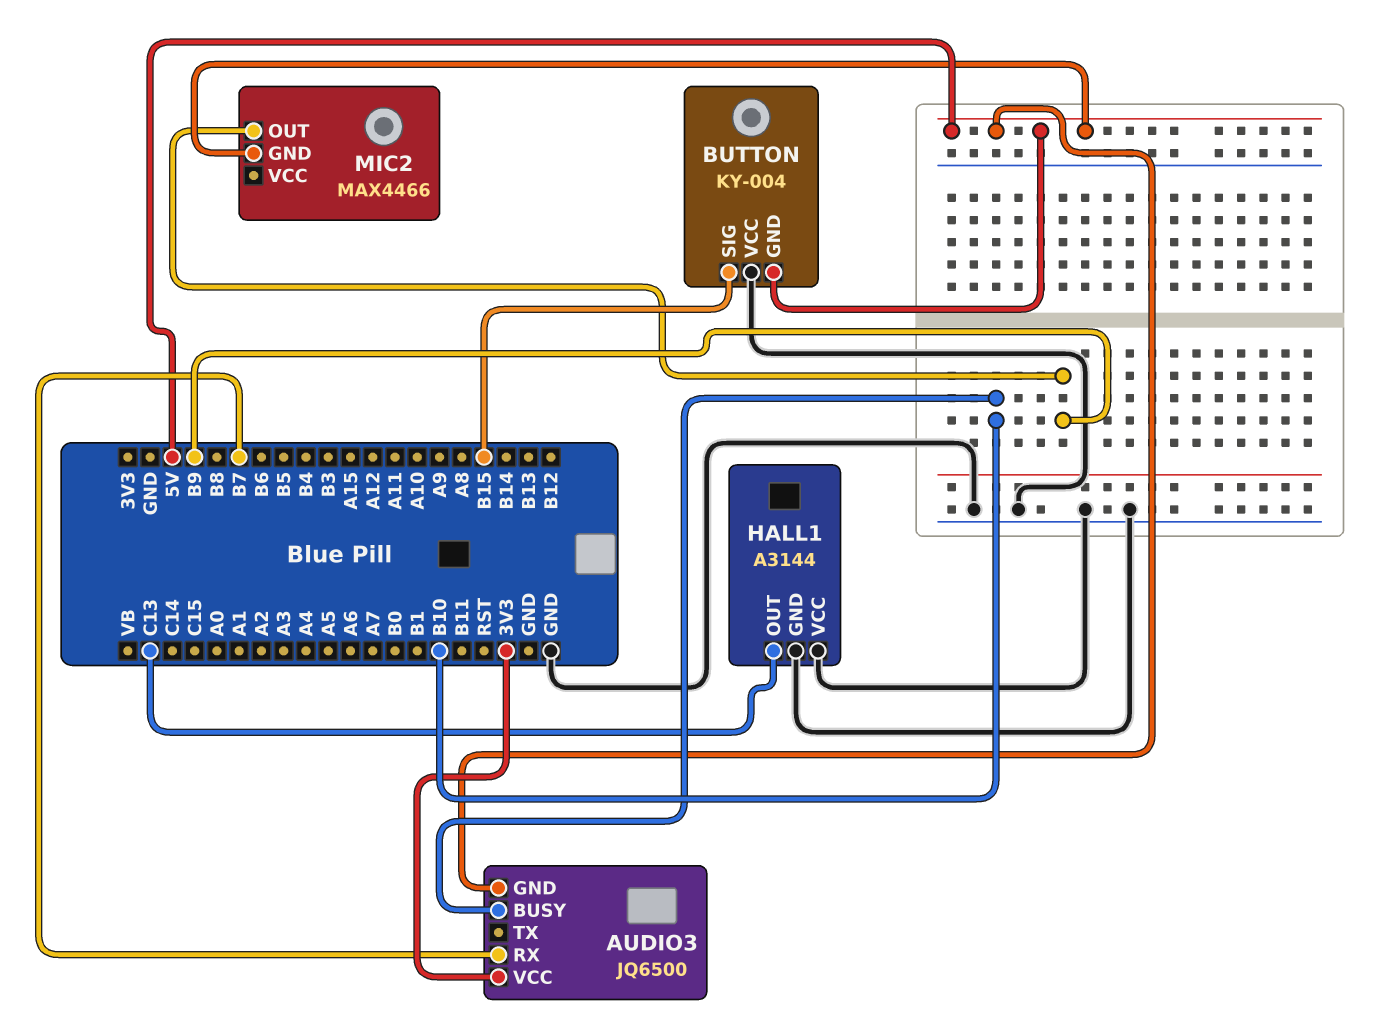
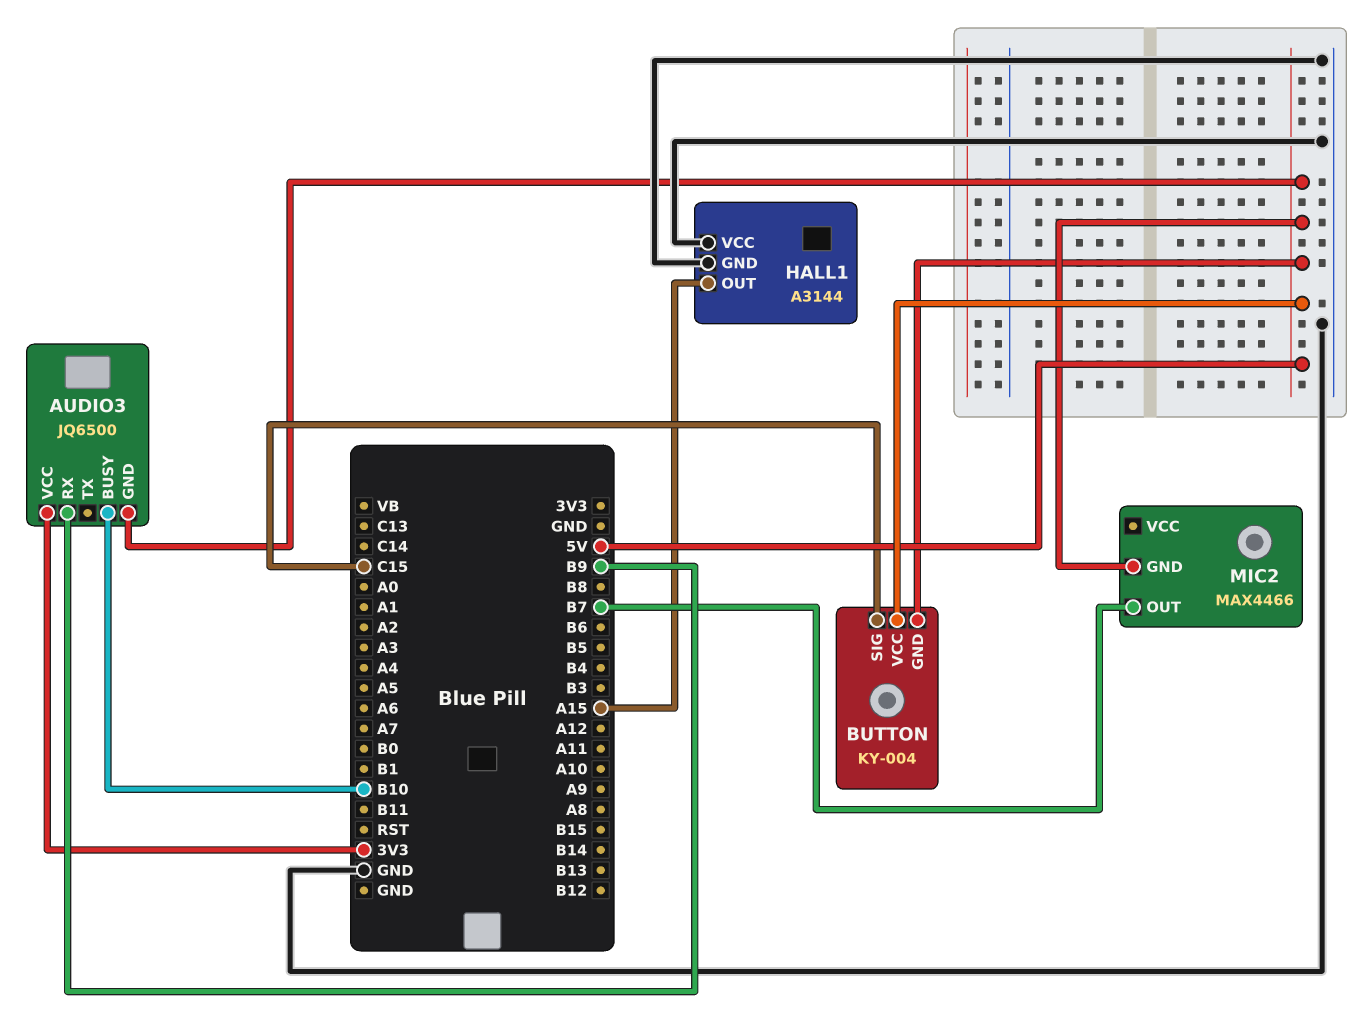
AUDIO3 pin RX: B7 -> B9
BUTTON pin SIG: B15 -> C15
BUTTON pin VCC: GND -> 5V
HALL1 pin OUT: C13 -> A15
MIC2 pin OUT: B9 -> B7

